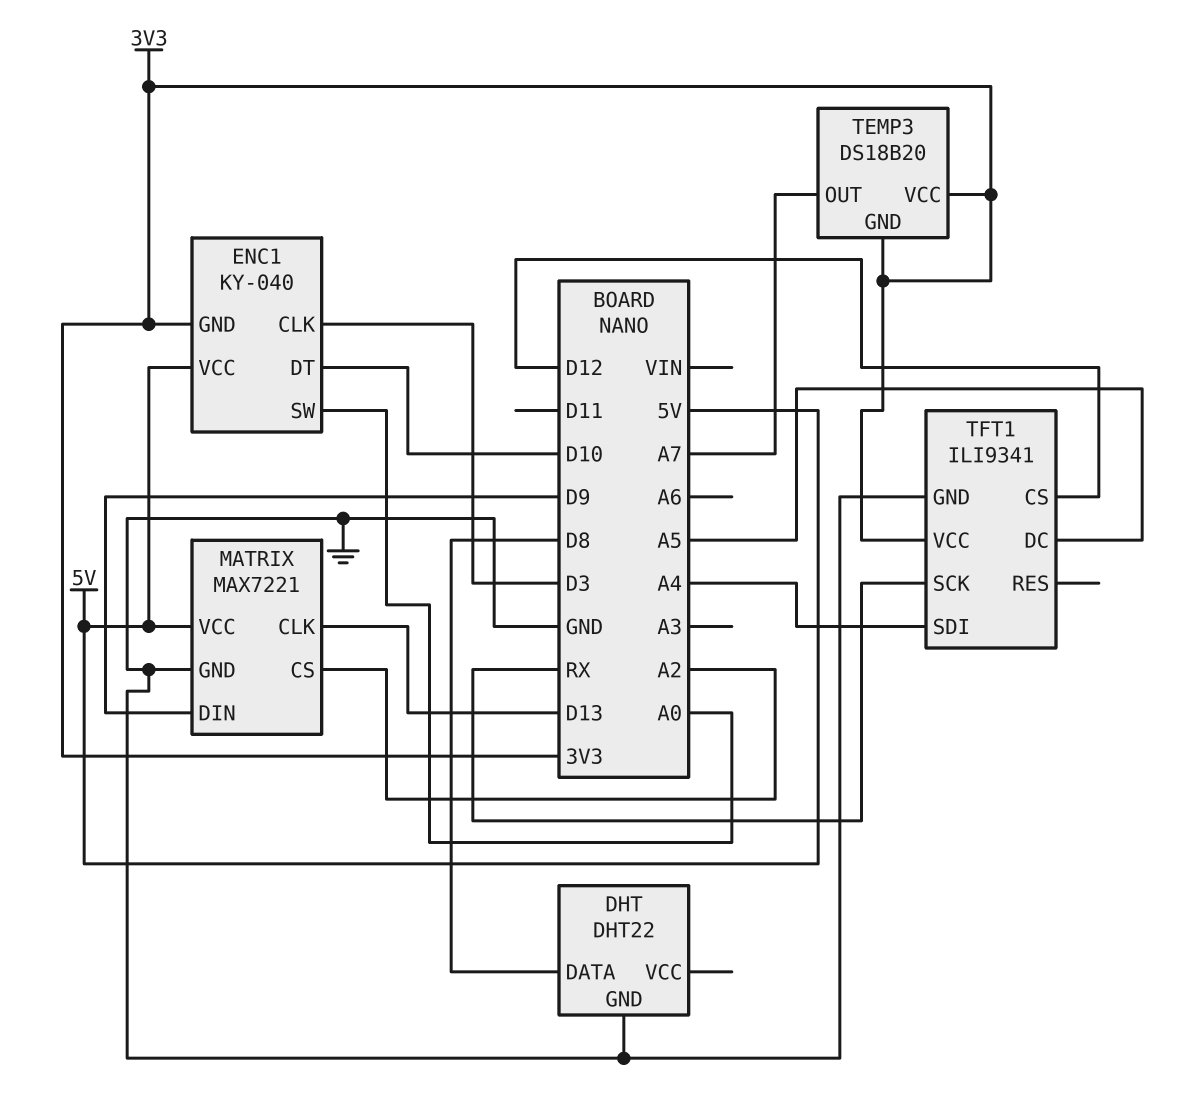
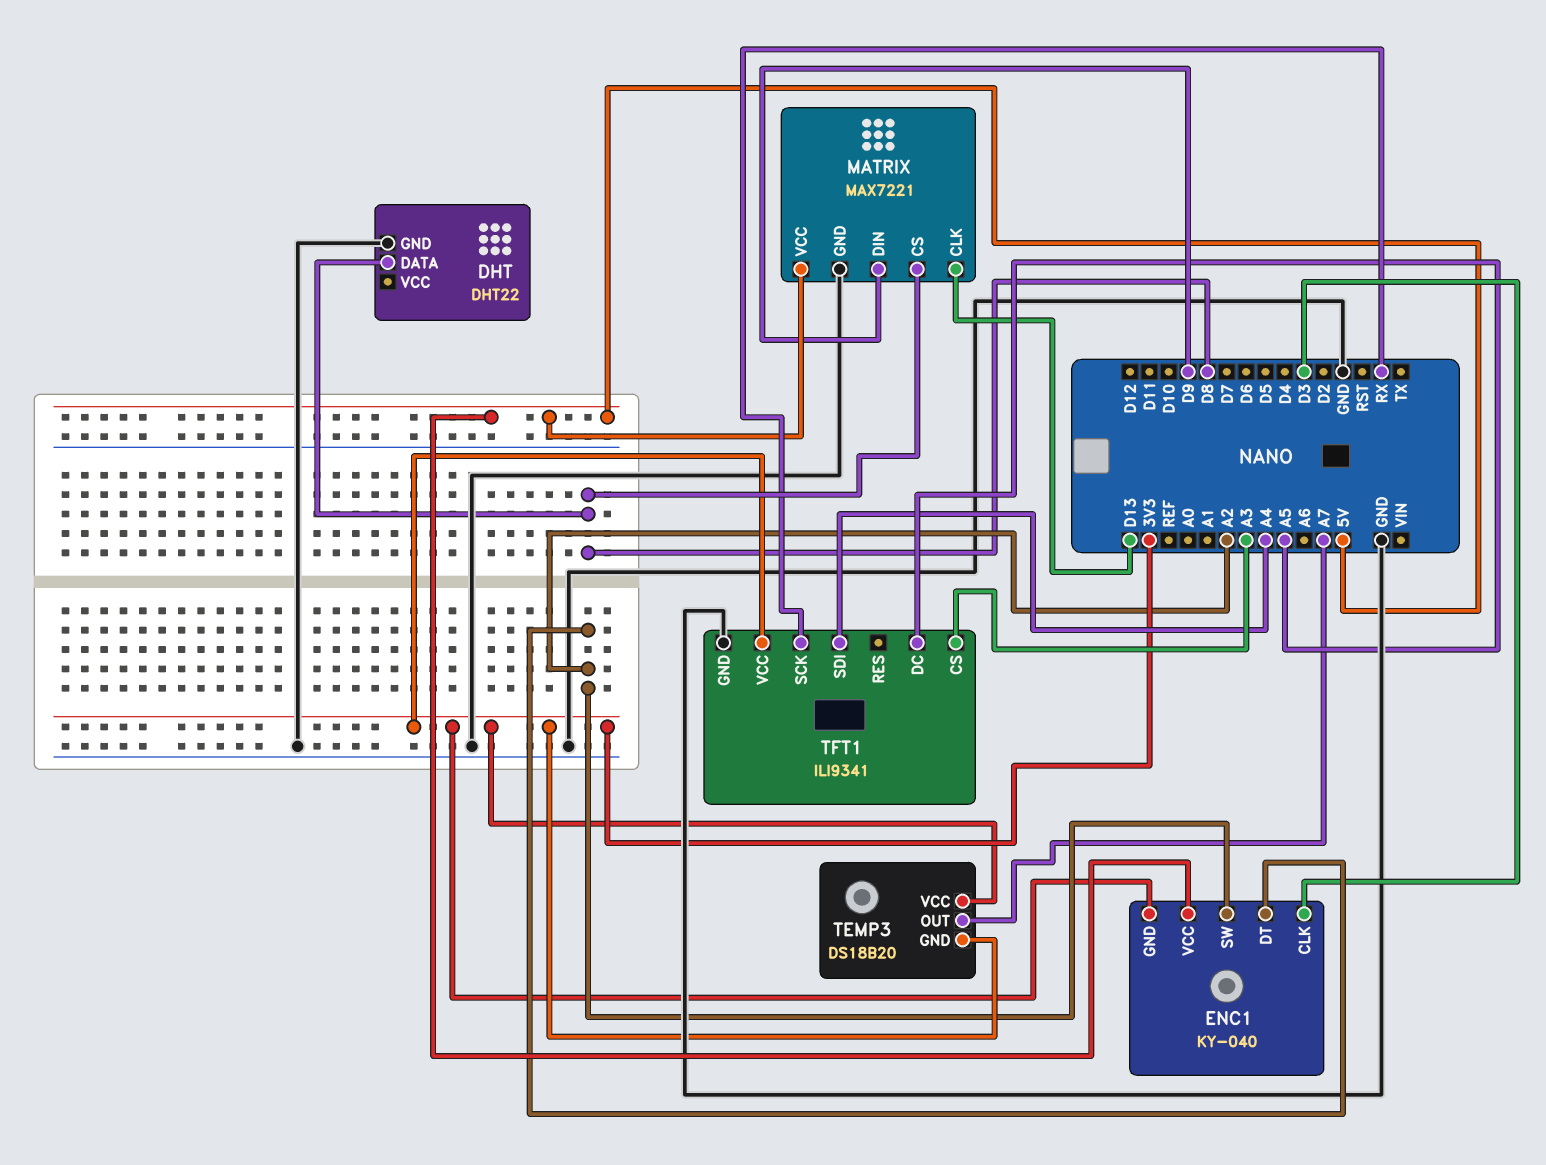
ENC1 pin DT: D10 -> A2
ENC1 pin SW: A0 -> A2
MATRIX pin CS: A2 -> D8
TFT1 pin CS: D12 -> A3

